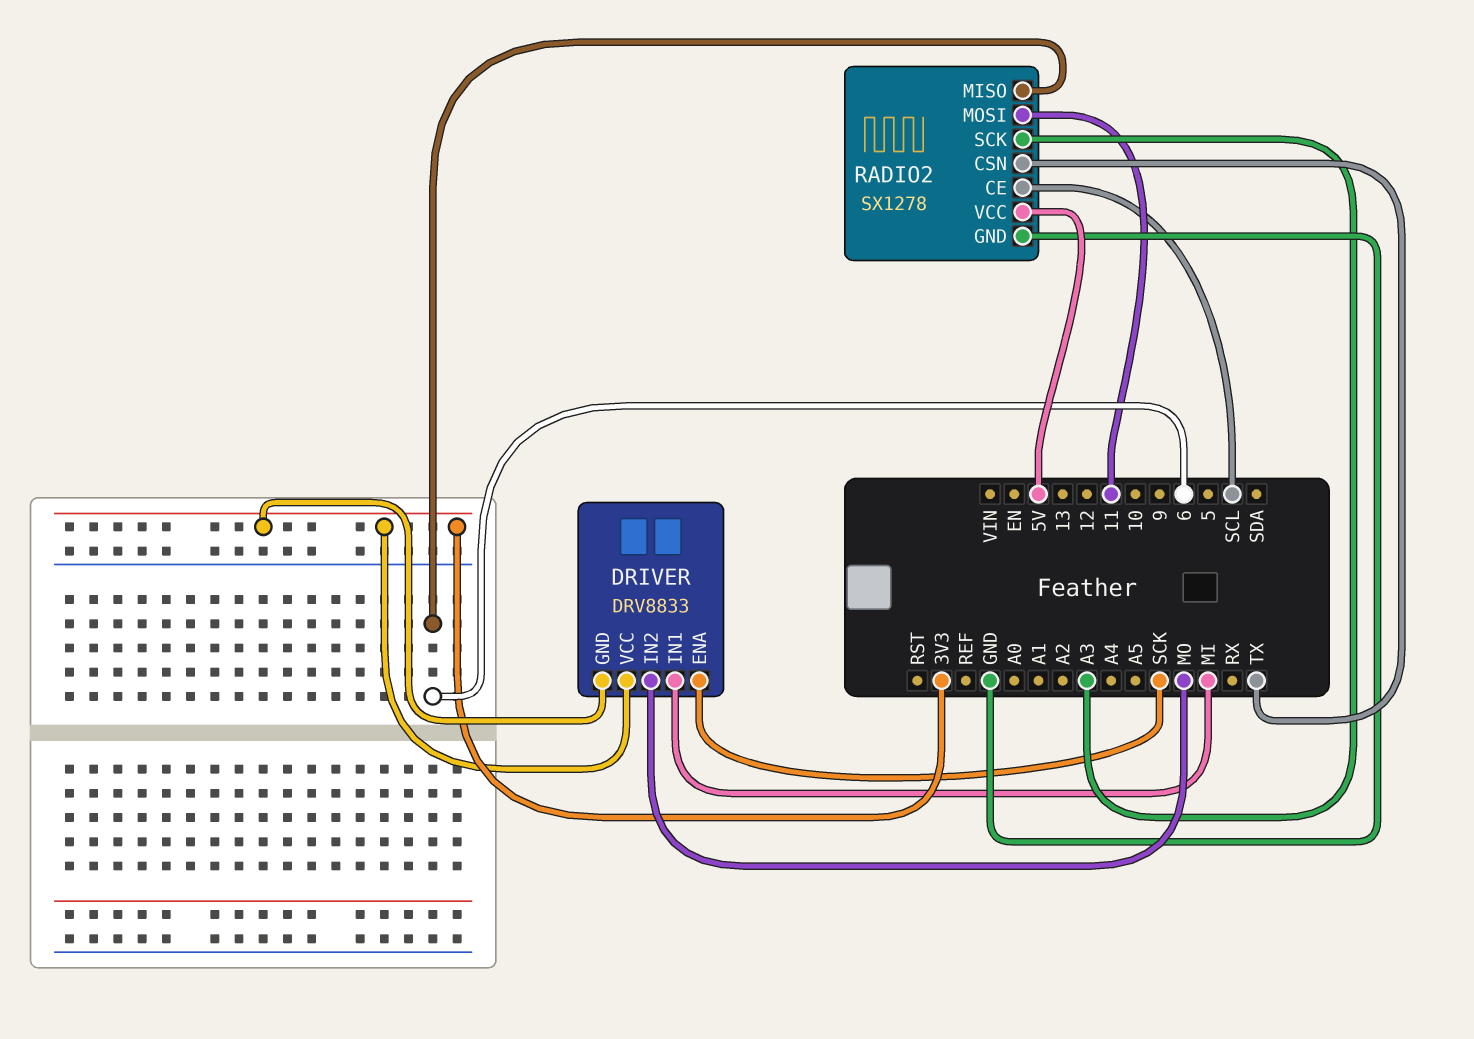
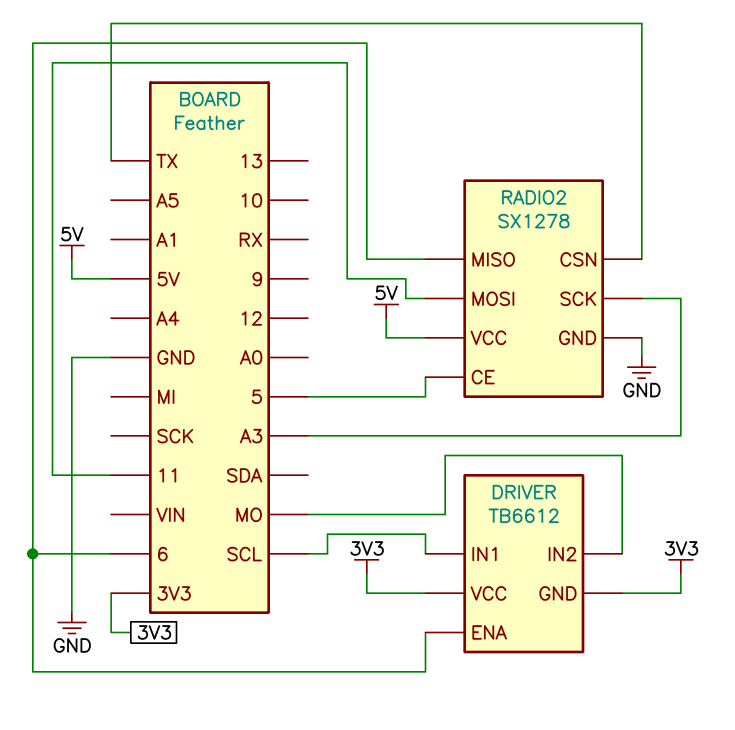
DRIVER: DRV8833 -> TB6612
DRIVER pin ENA: SCK -> 6
DRIVER pin IN1: MI -> SCL
RADIO2 pin CE: SCL -> 5

